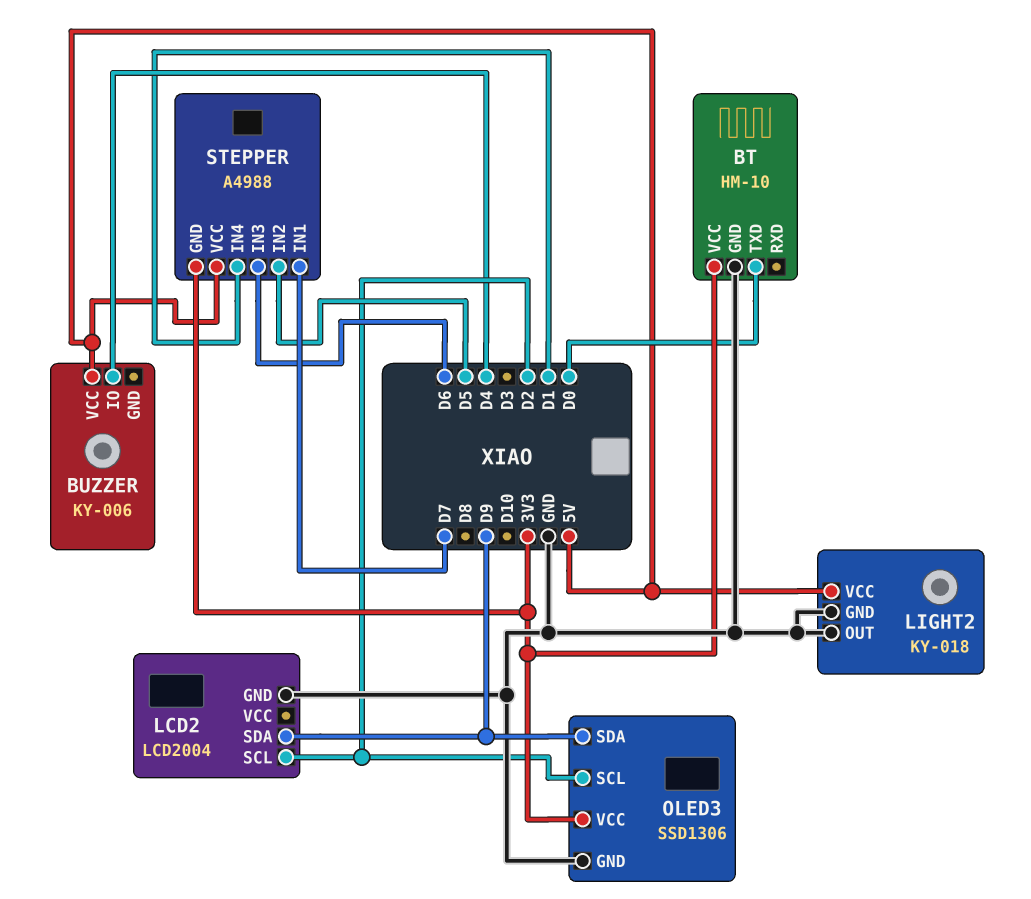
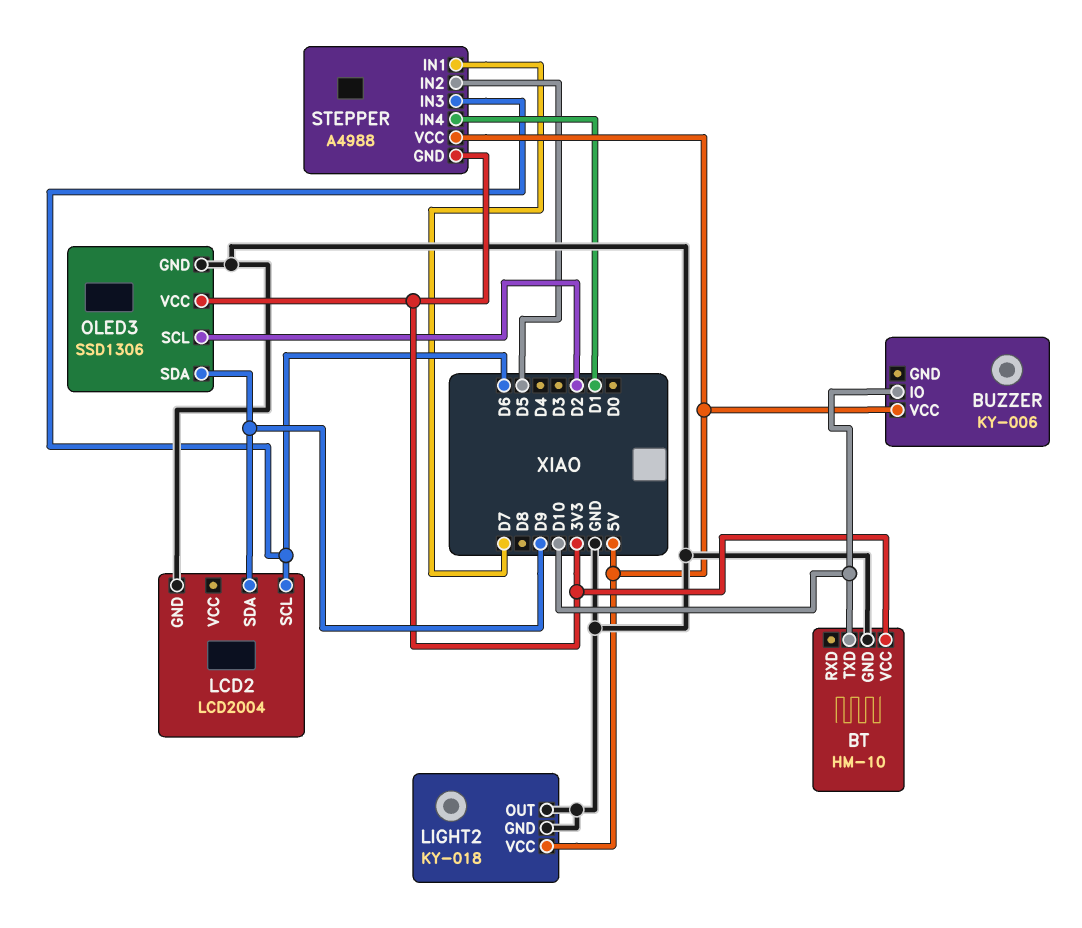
BT pin TXD: D0 -> D10
BUZZER pin IO: D4 -> D10
LCD2 pin SCL: D2 -> D6

